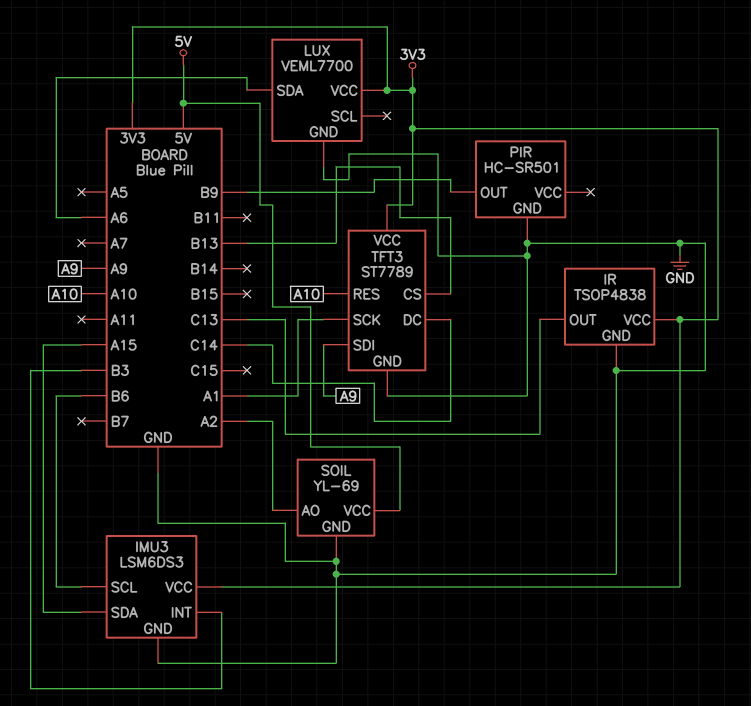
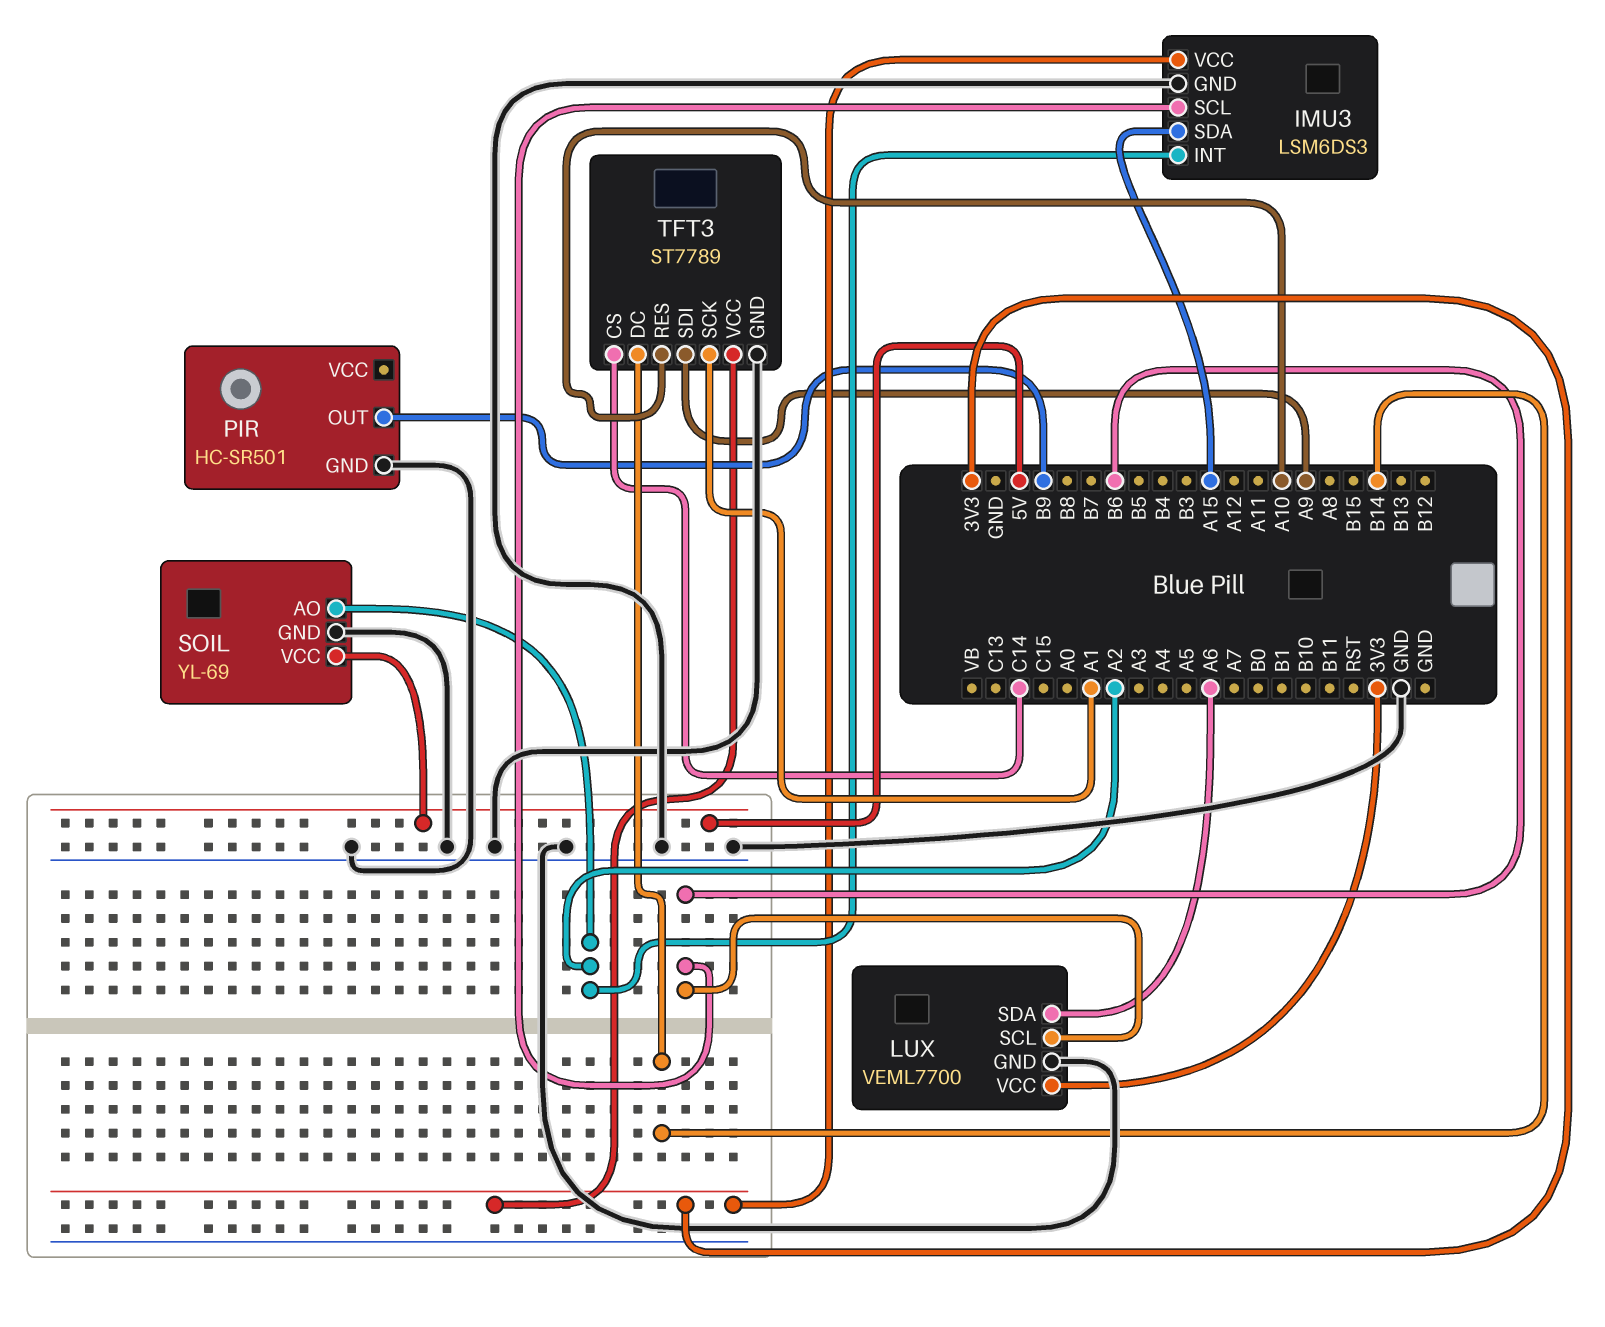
IMU3 pin INT: B3 -> A2
IR: TSOP4838 -> none
IR pin GND: GND -> none
IR pin OUT: C13 -> none
IR pin VCC: 3V3 -> none
LUX pin SCL: none -> B6
TFT3 pin CS: B13 -> C14
TFT3 pin DC: C14 -> B14

